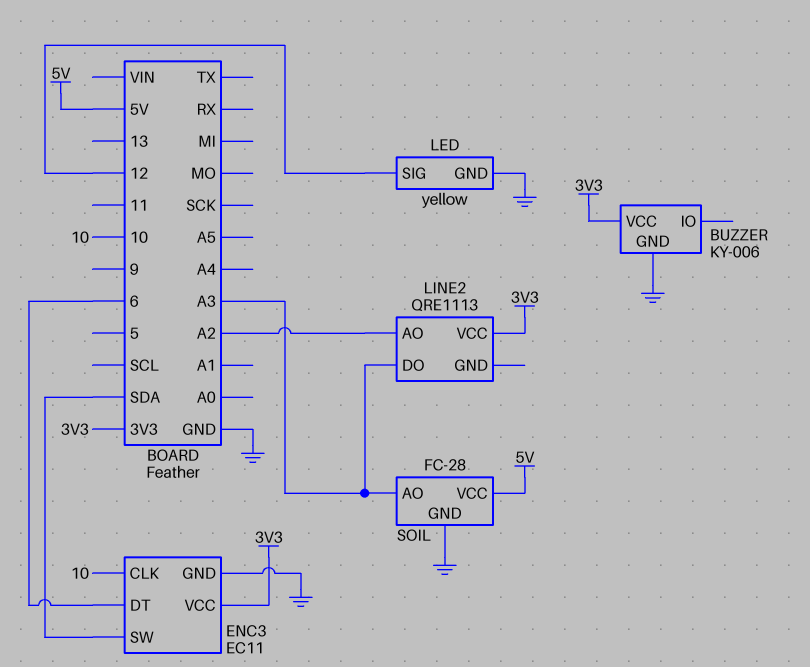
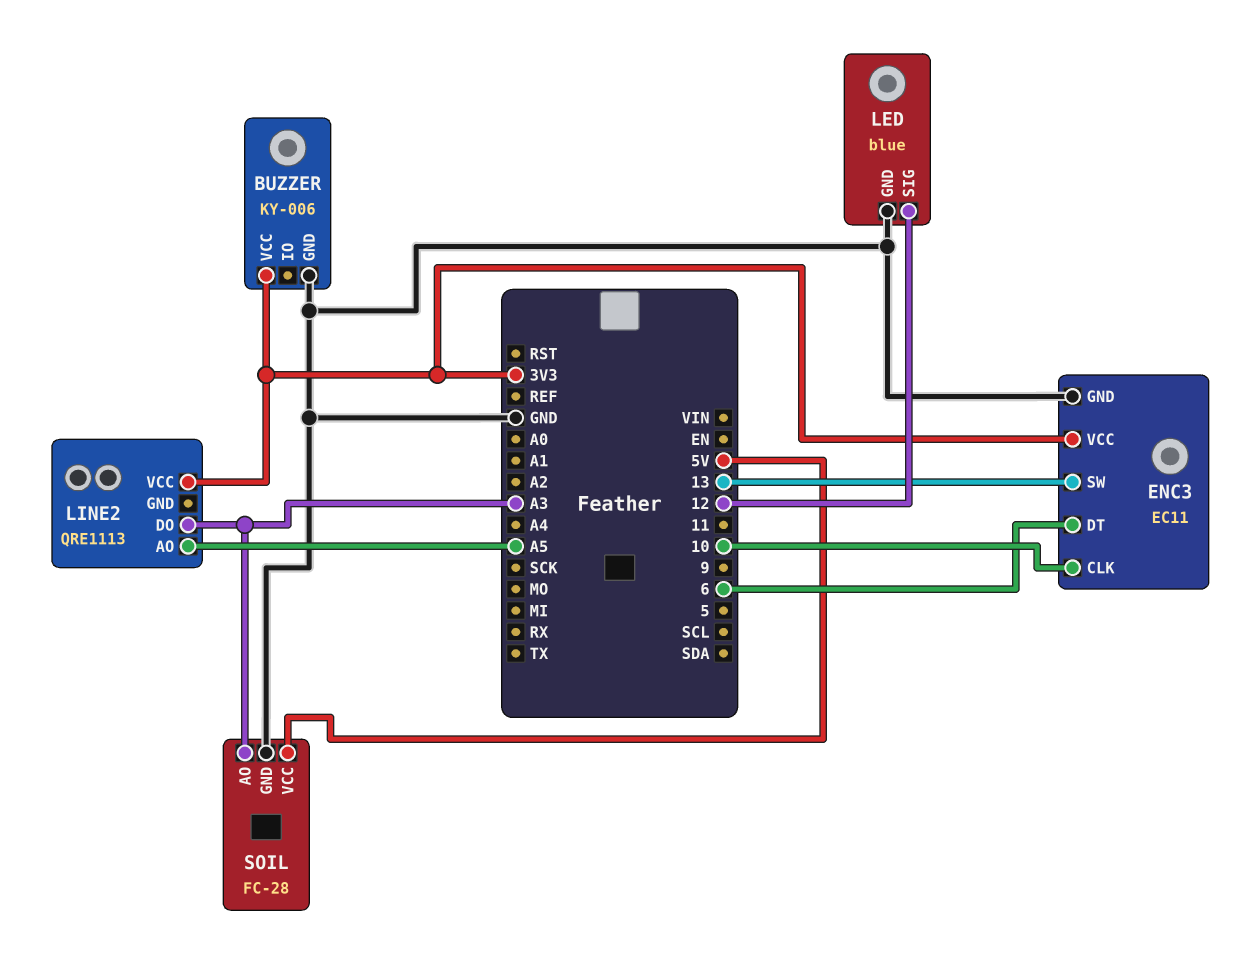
ENC3 pin SW: SDA -> 13
LED: yellow -> blue
LINE2 pin AO: A2 -> A5

